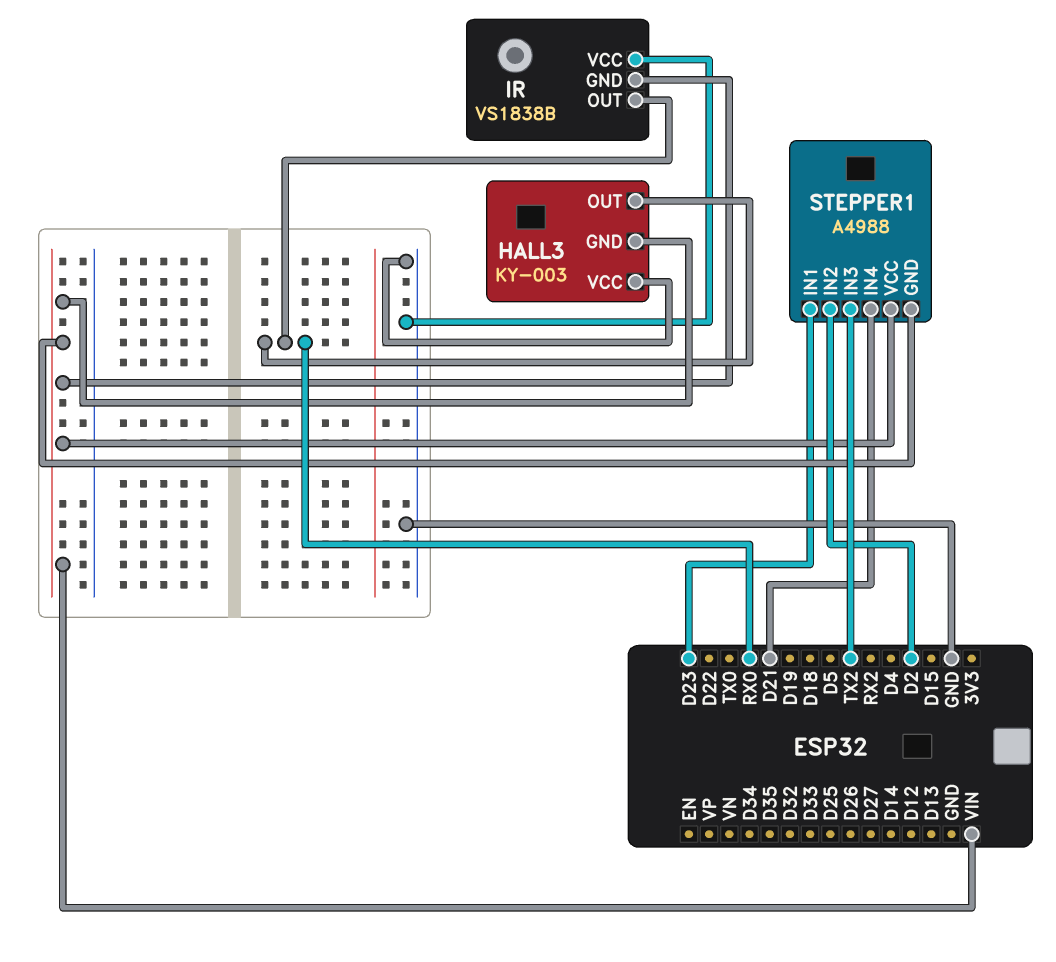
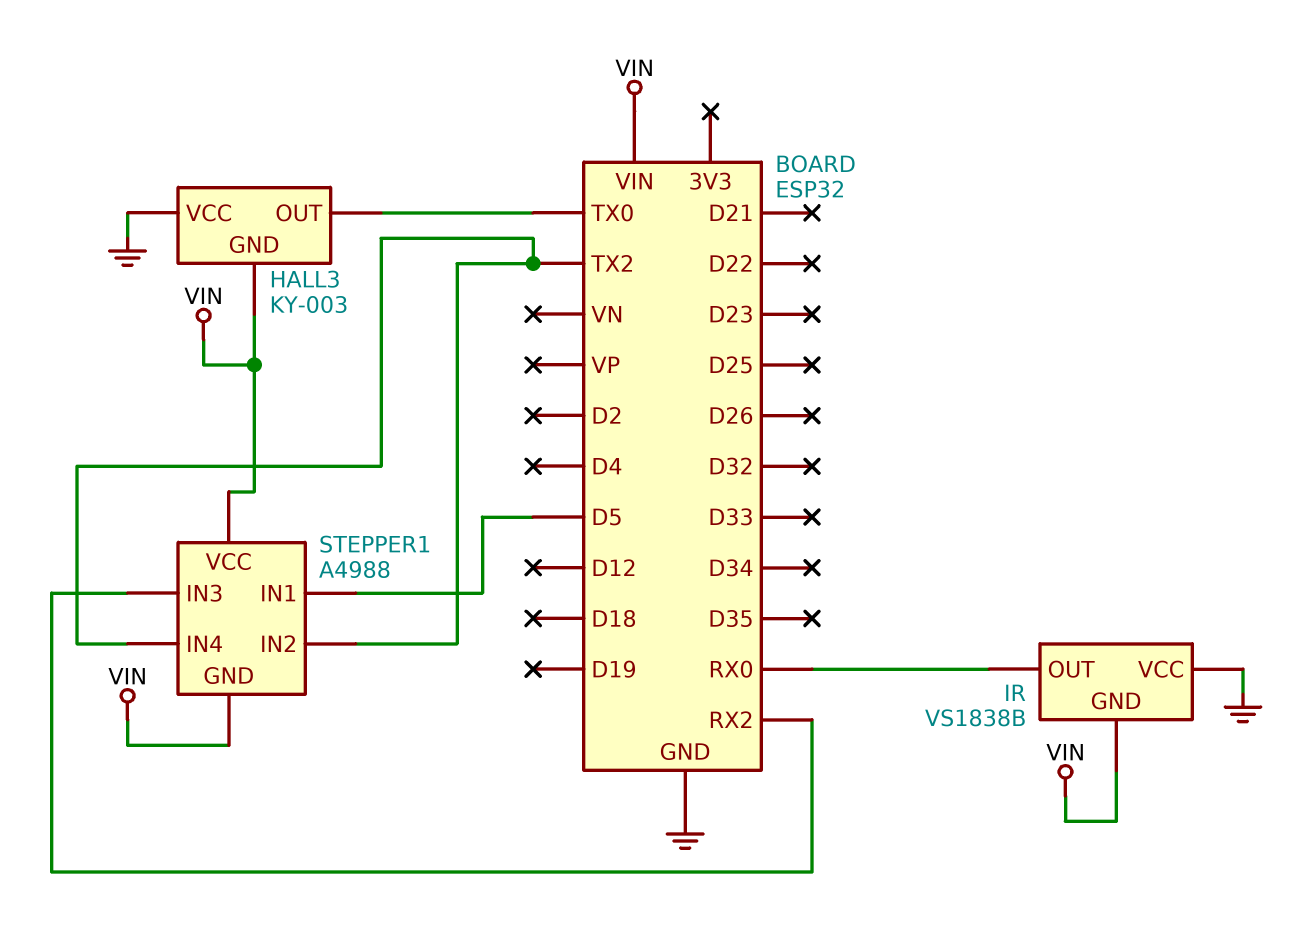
HALL3 pin OUT: RX0 -> TX0
STEPPER1 pin IN1: D23 -> D5
STEPPER1 pin IN2: D2 -> TX2
STEPPER1 pin IN3: TX2 -> RX2
STEPPER1 pin IN4: D21 -> TX2

